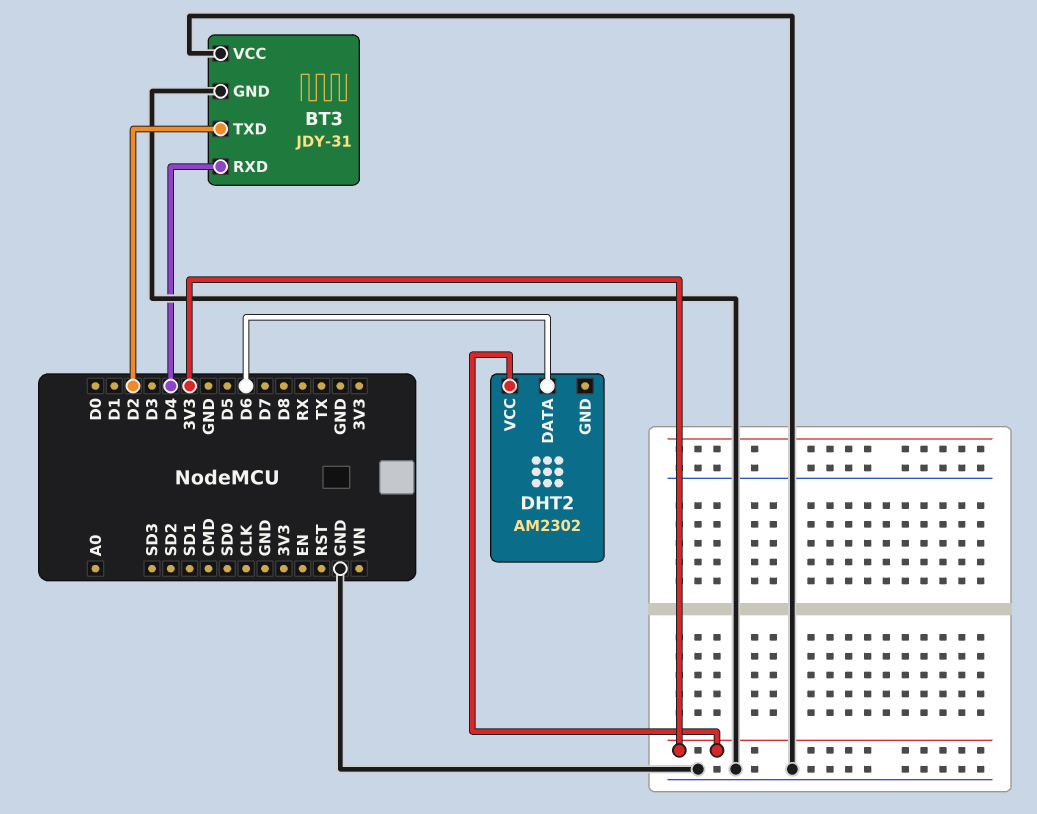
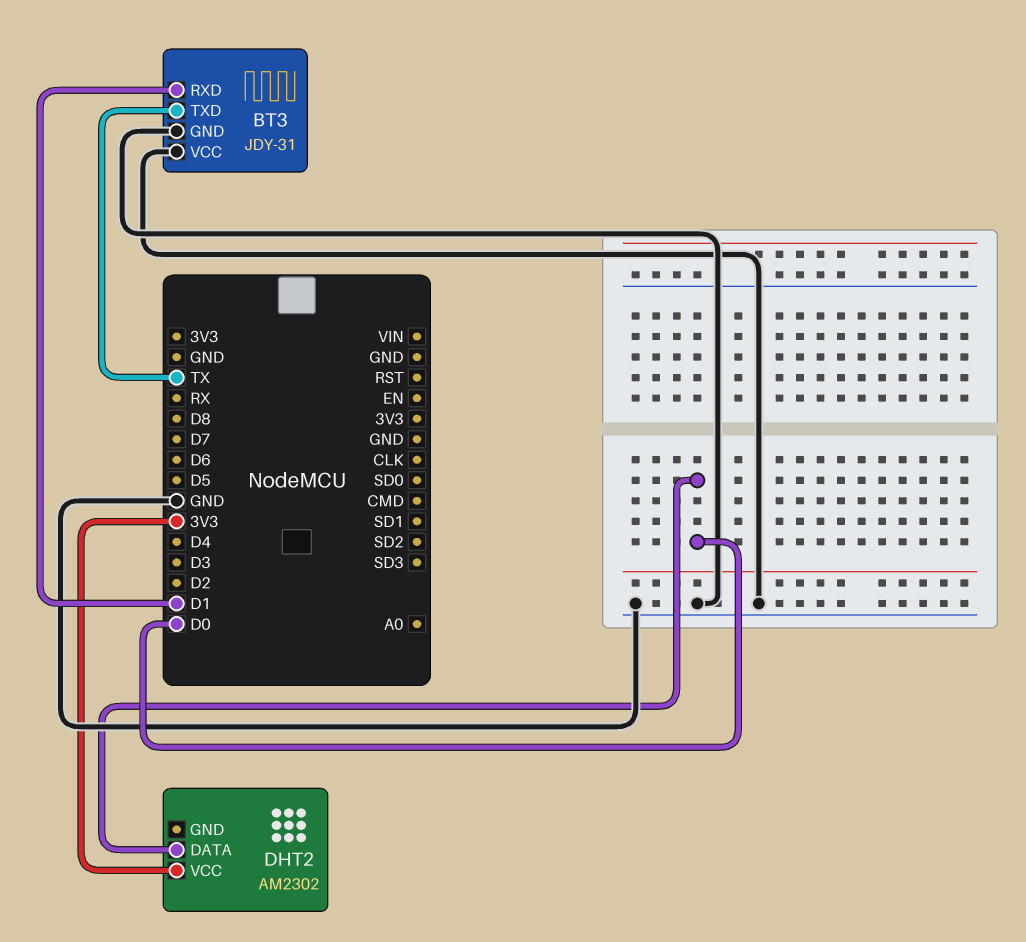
BT3 pin RXD: D4 -> D1
BT3 pin TXD: D2 -> TX
DHT2 pin DATA: D6 -> D0

